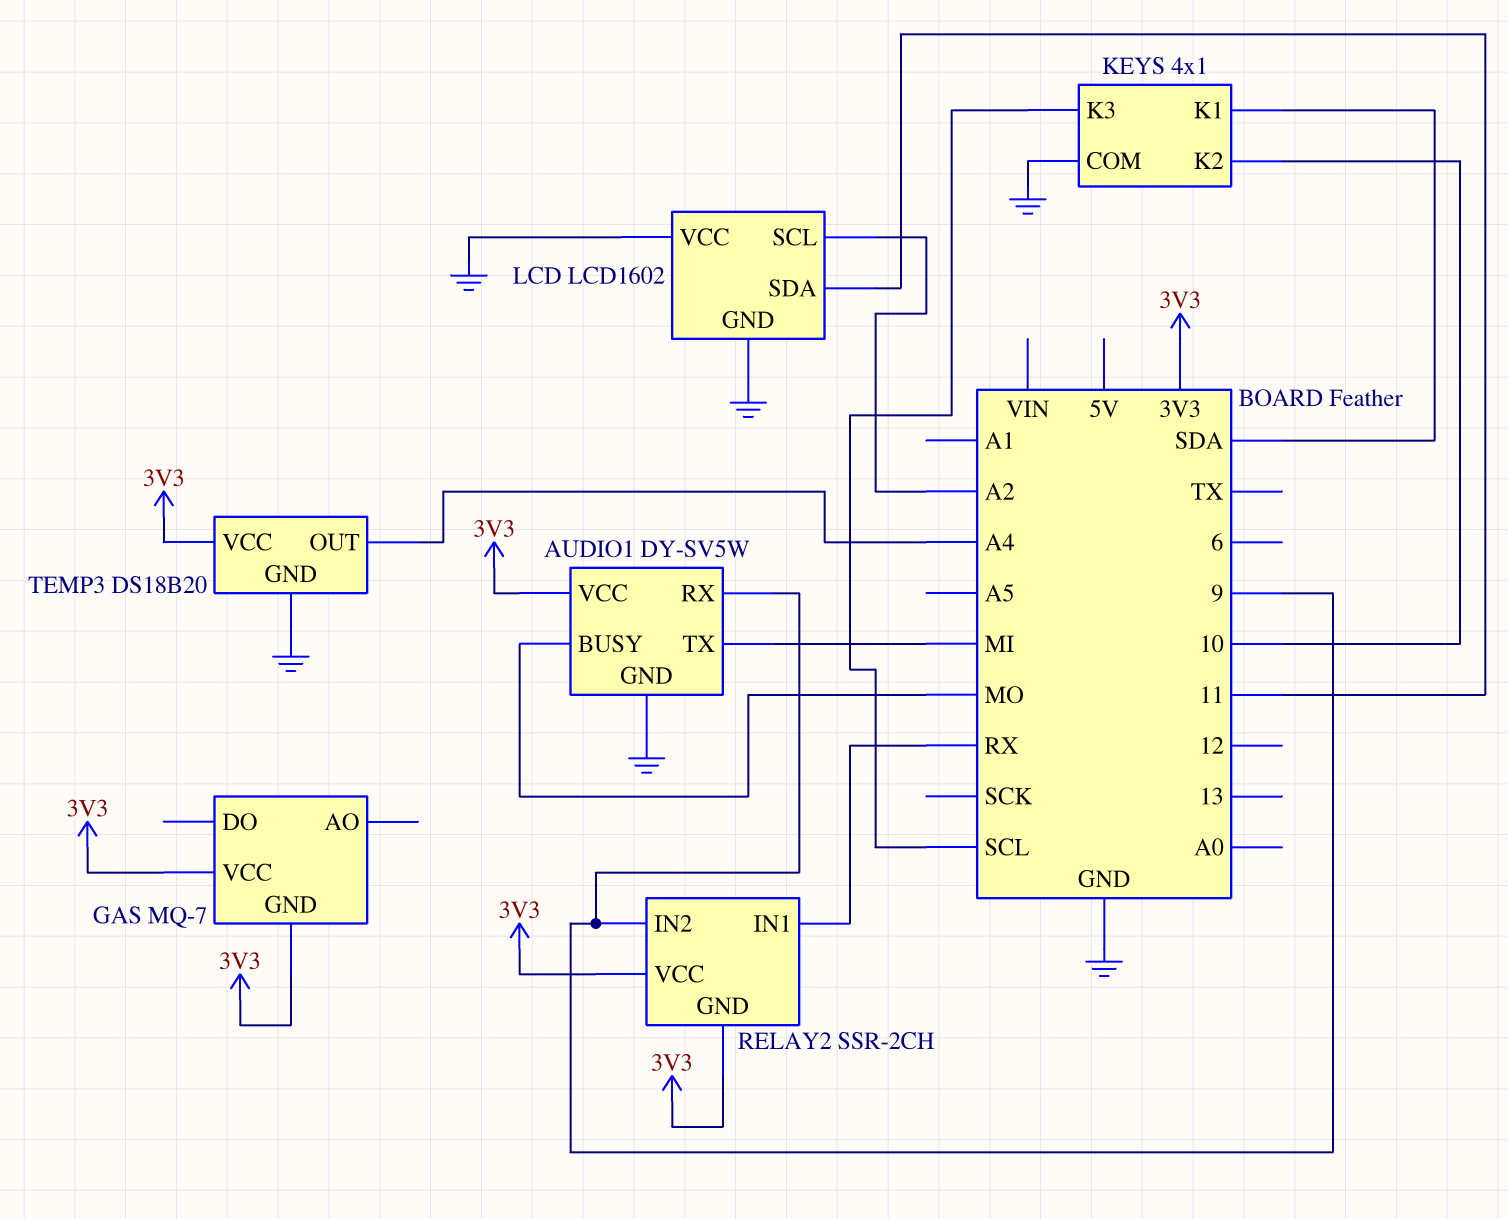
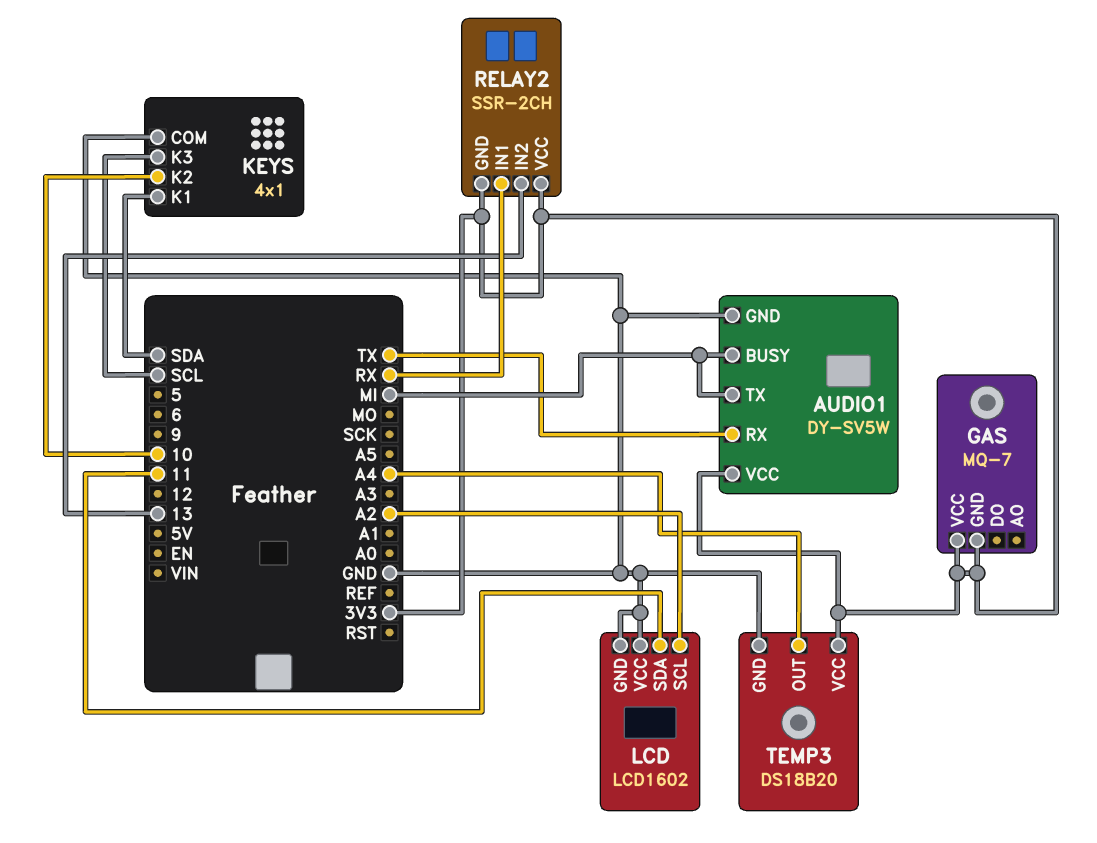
AUDIO1 pin BUSY: MO -> MI
AUDIO1 pin RX: 9 -> TX
RELAY2 pin IN2: 9 -> 13

